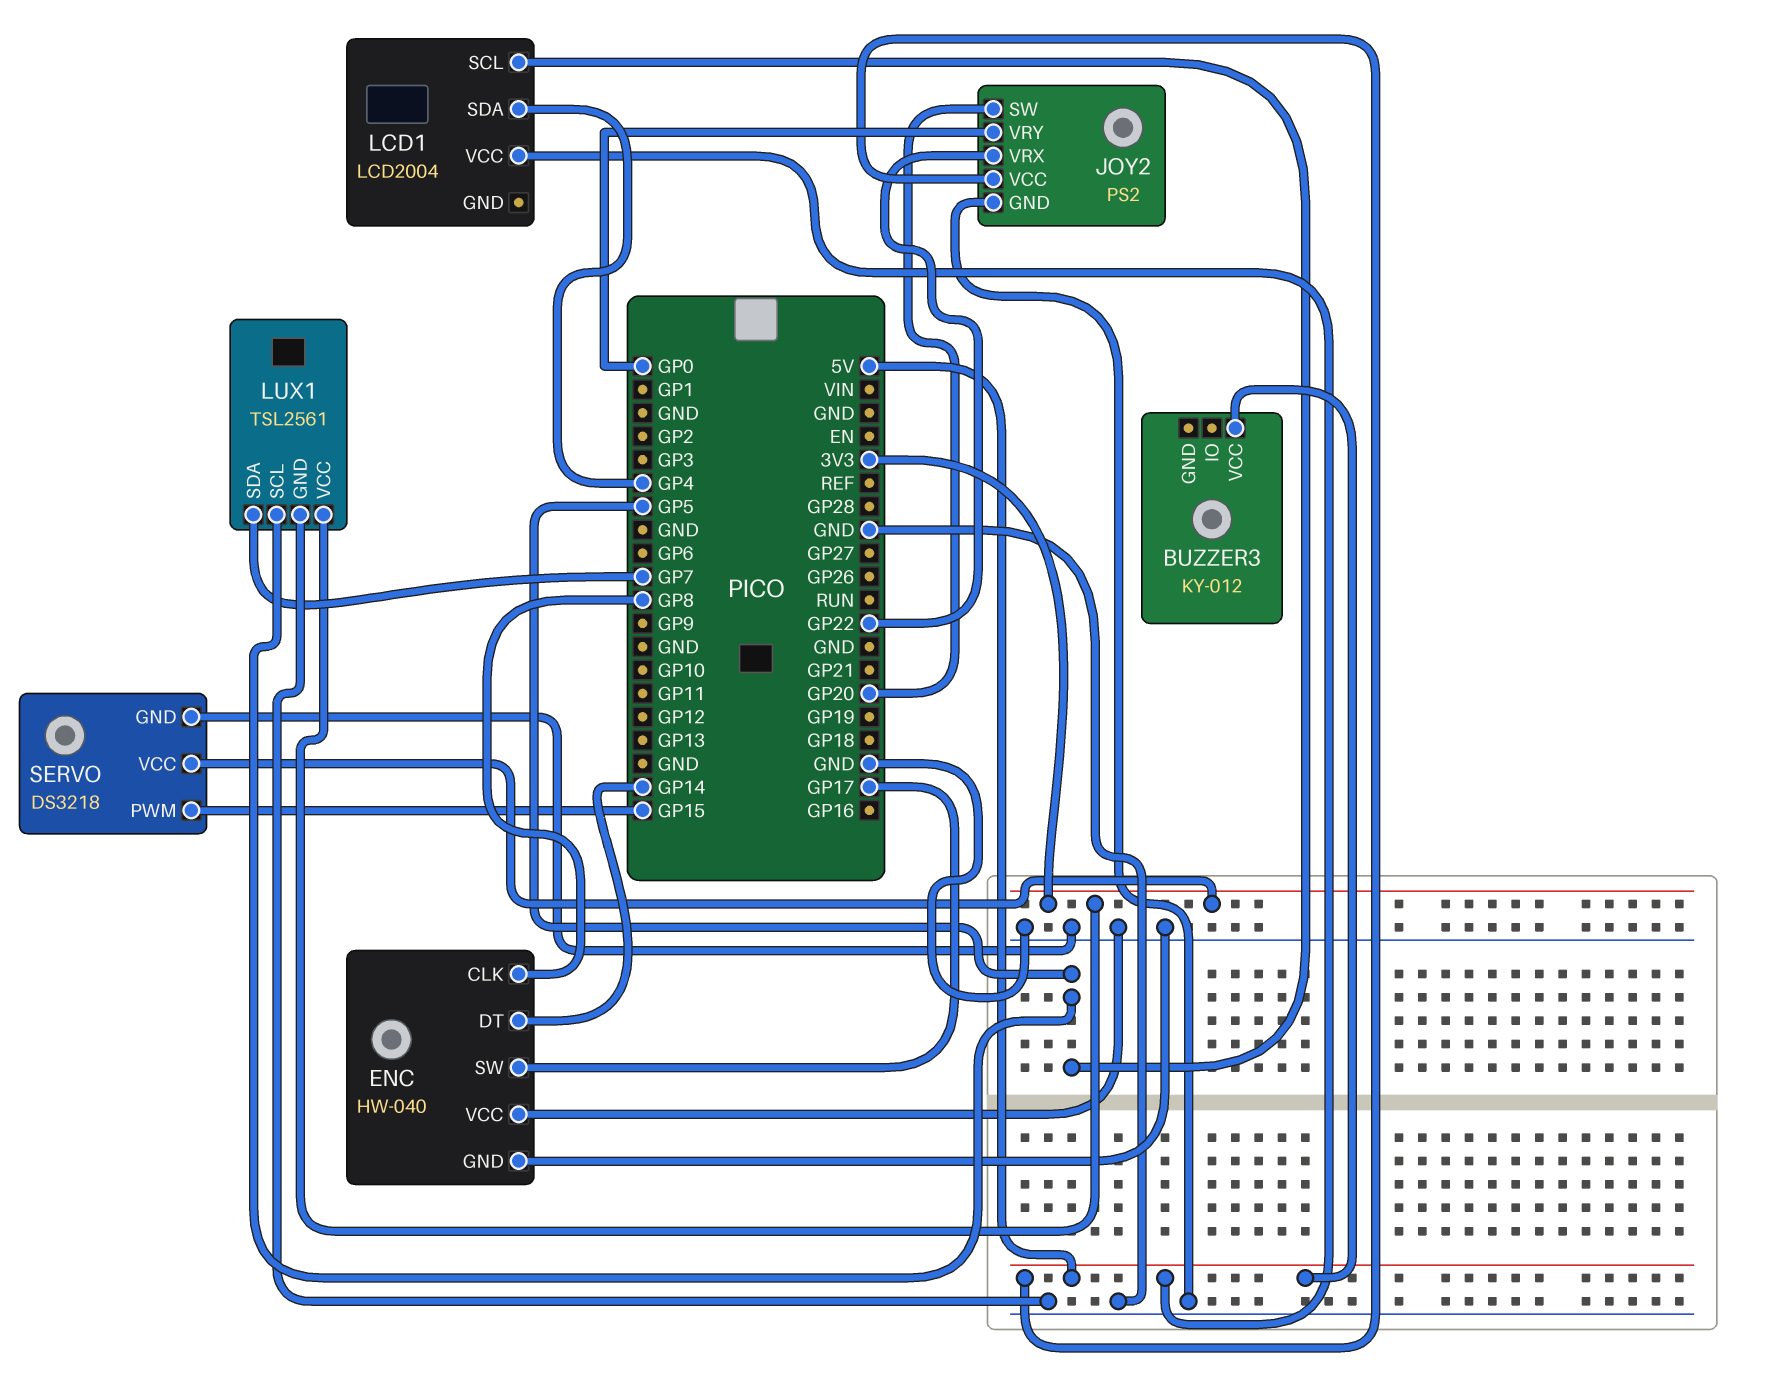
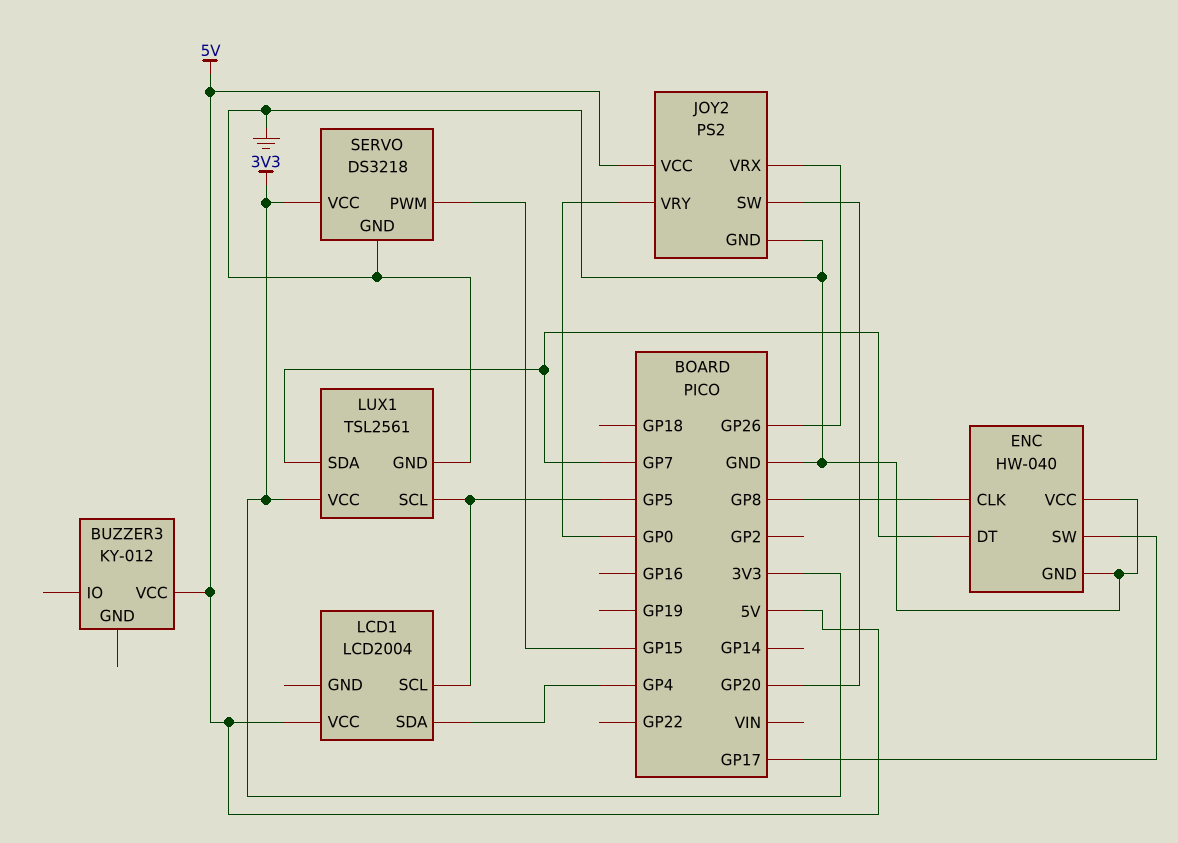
ENC pin DT: GP14 -> GP7
JOY2 pin VRX: GP22 -> GP26

